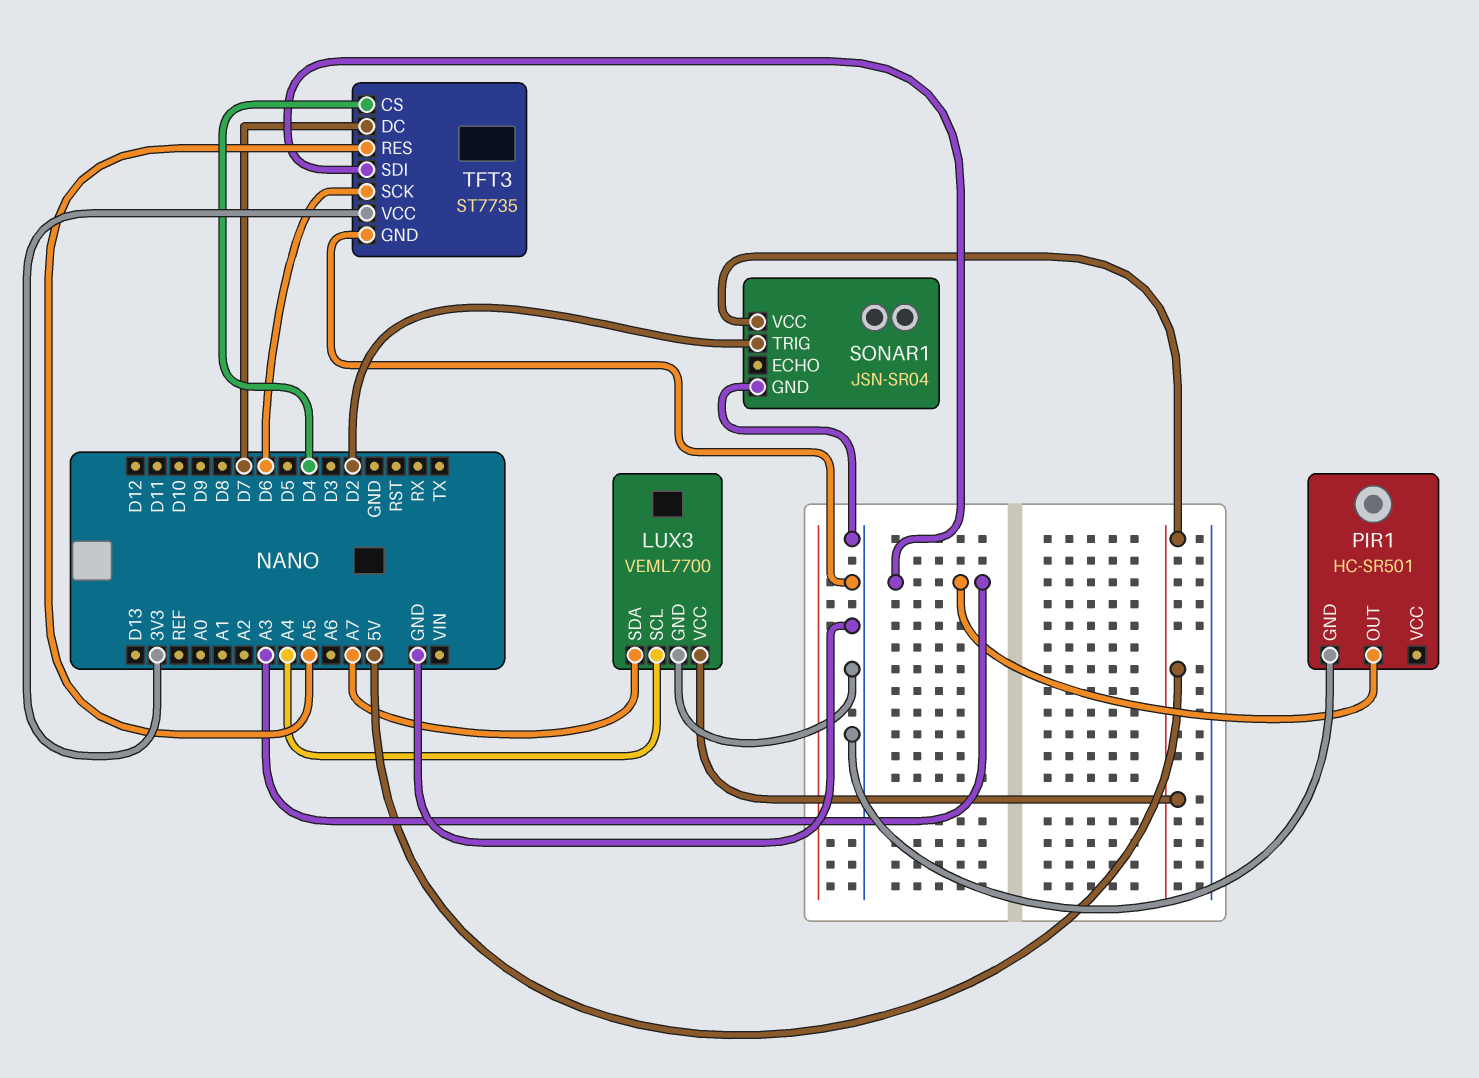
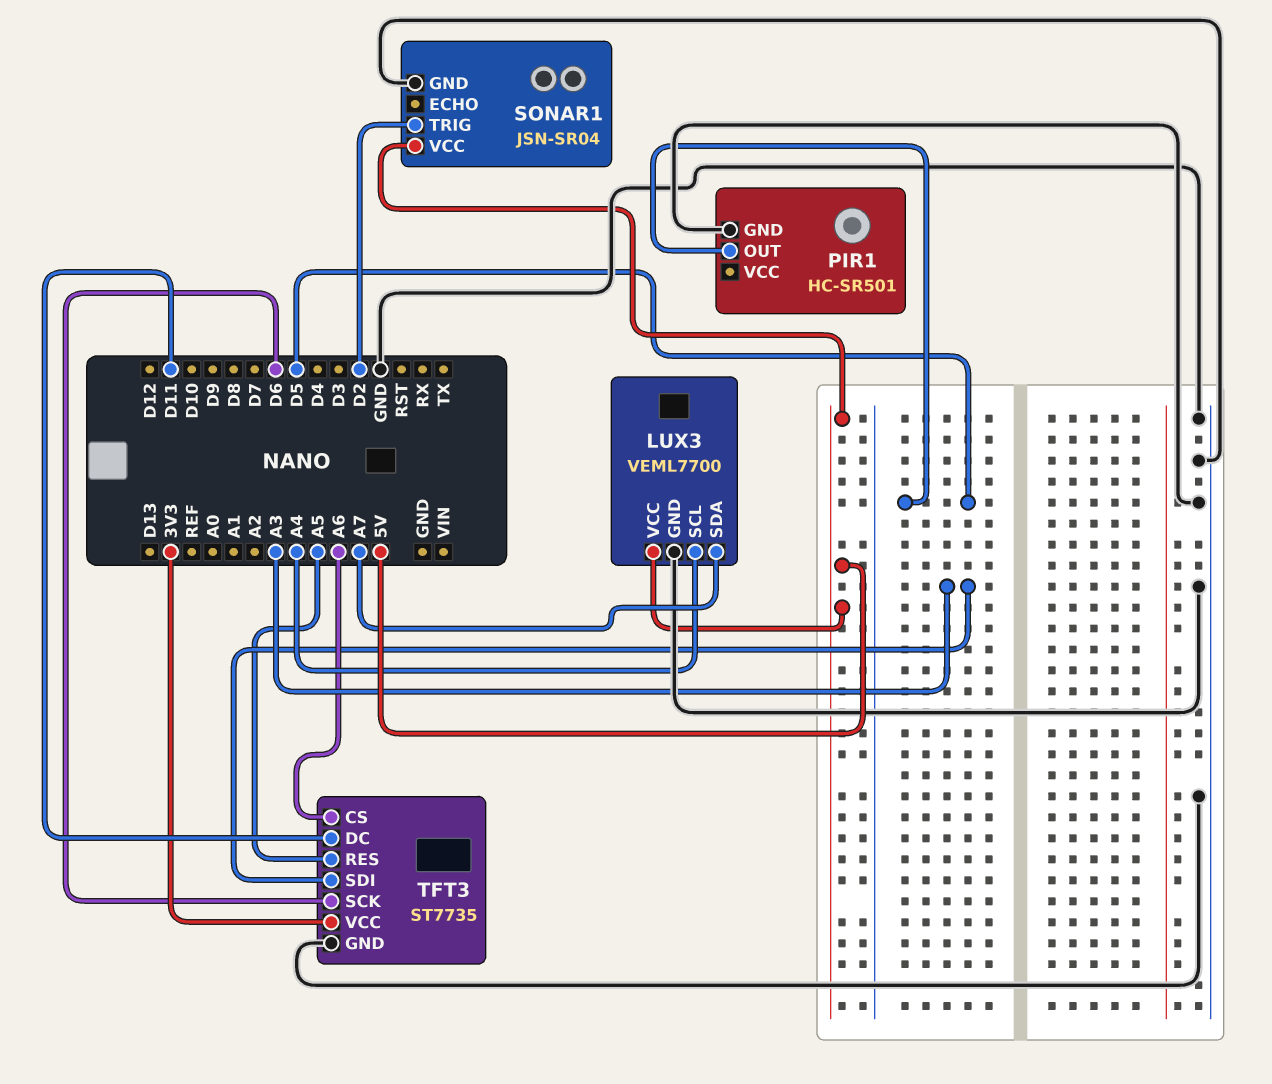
PIR1 pin OUT: A3 -> D5
TFT3 pin CS: D4 -> A6
TFT3 pin DC: D7 -> D11

